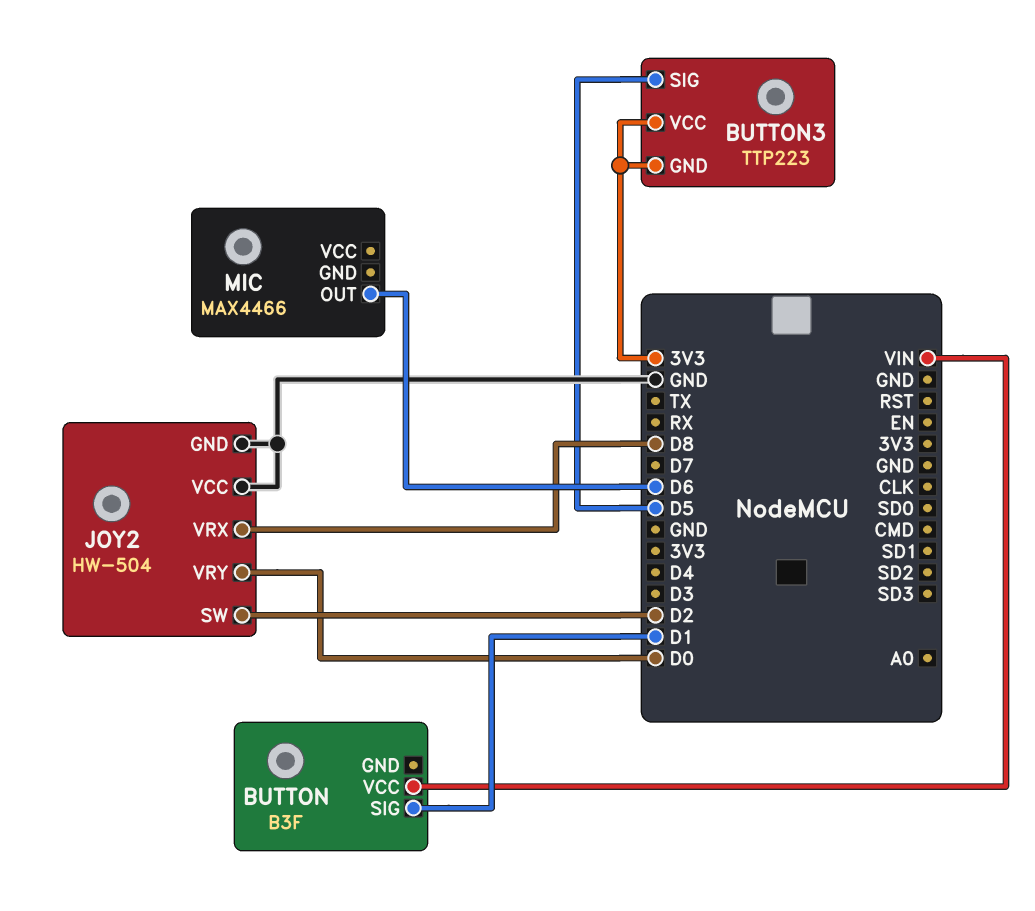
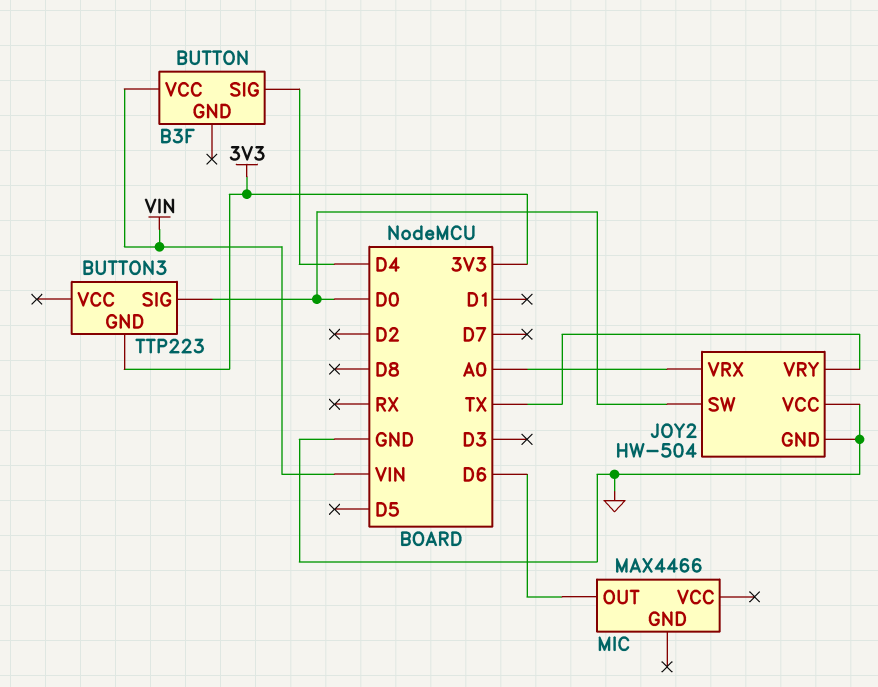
BUTTON pin SIG: D1 -> D4
BUTTON3 pin SIG: D5 -> D0
BUTTON3 pin VCC: 3V3 -> none
JOY2 pin SW: D2 -> D0
JOY2 pin VRX: D8 -> A0
JOY2 pin VRY: D0 -> TX

